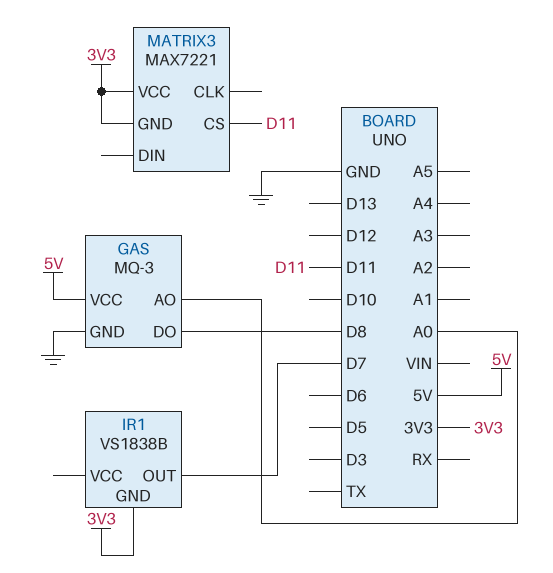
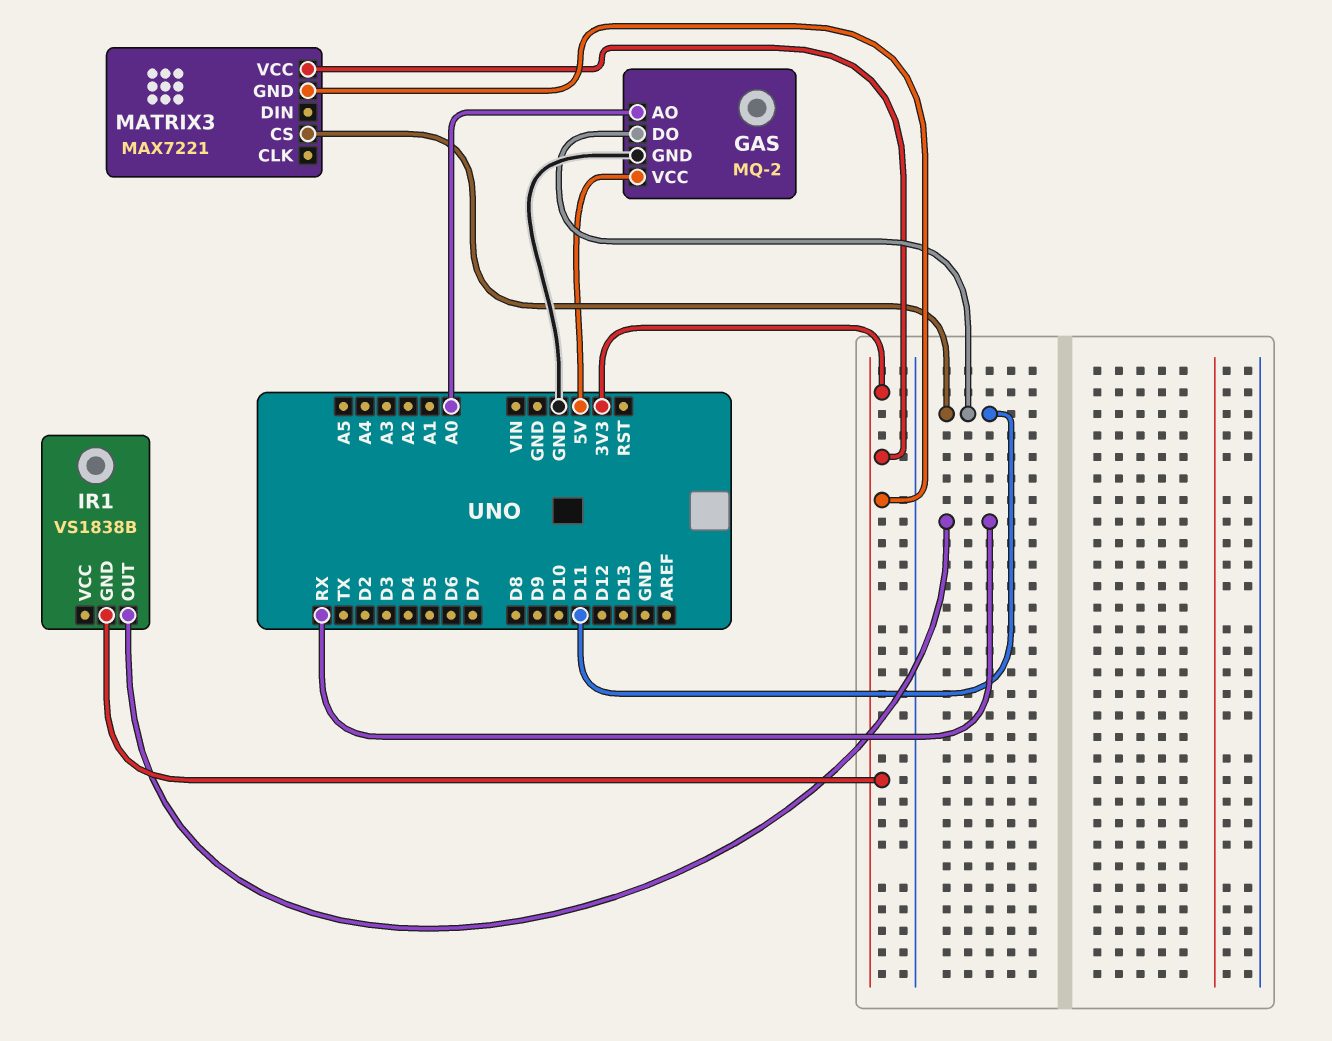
GAS: MQ-3 -> MQ-2
GAS pin DO: D8 -> D11
IR1 pin OUT: D7 -> RX

